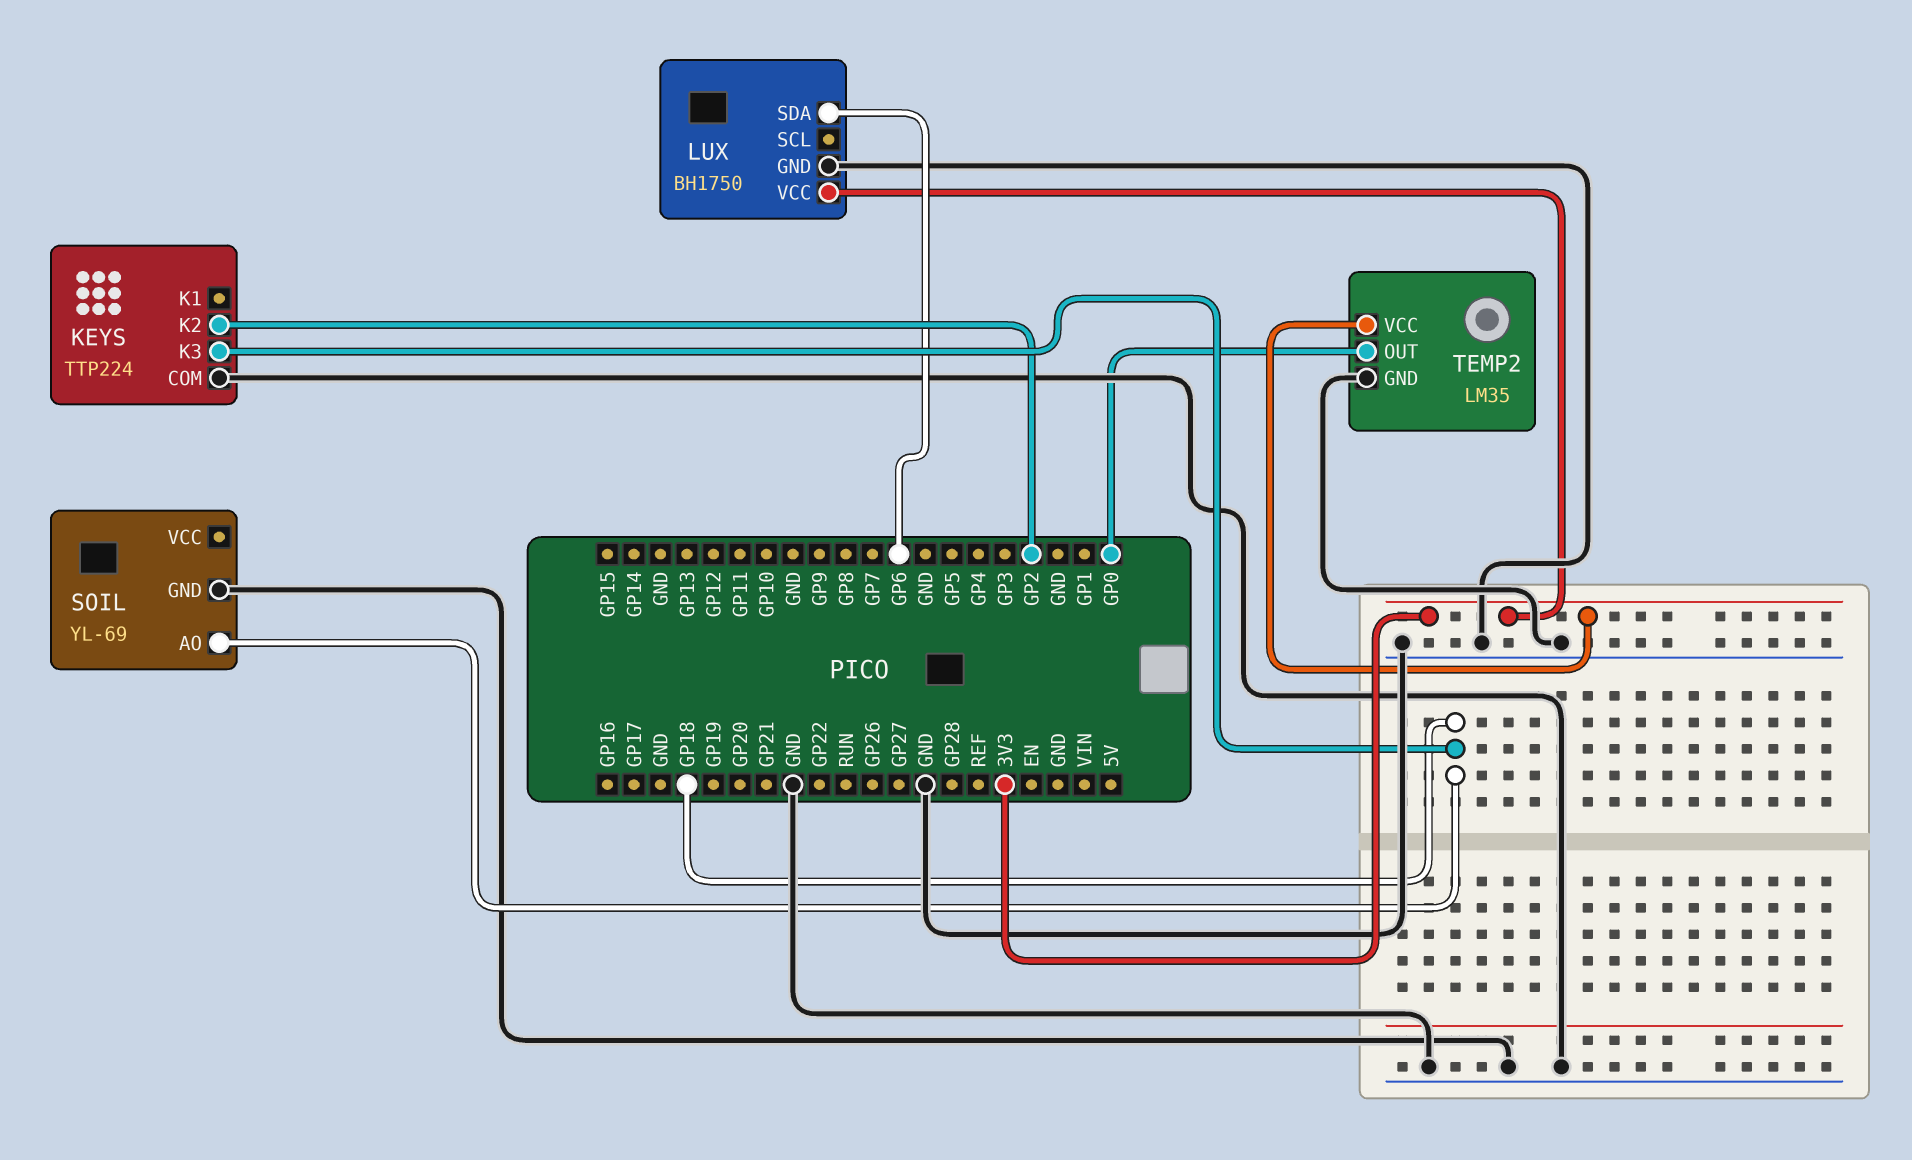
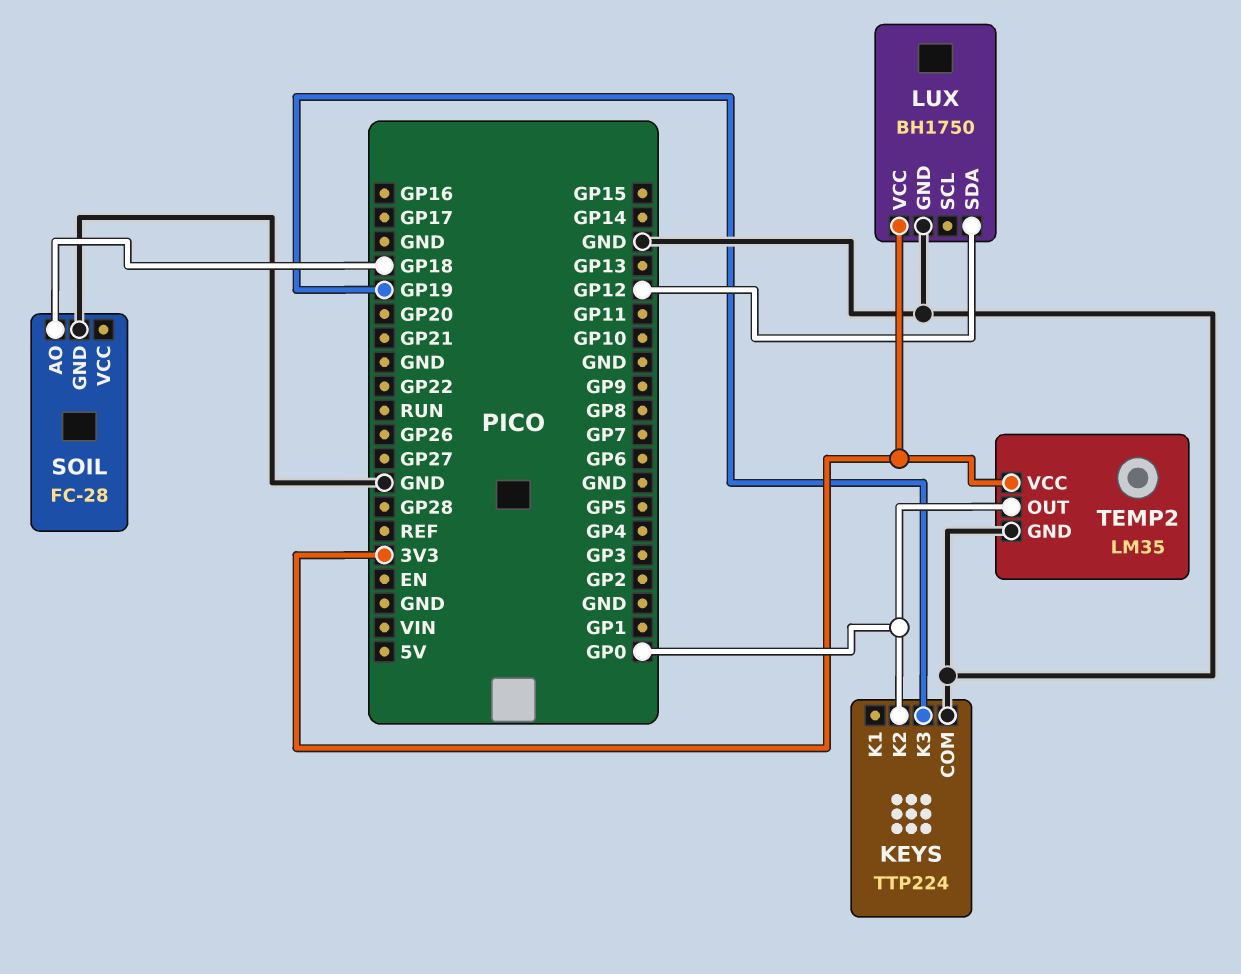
KEYS pin K2: GP2 -> GP0
KEYS pin K3: GP18 -> GP19
LUX pin SDA: GP6 -> GP12
SOIL: YL-69 -> FC-28

